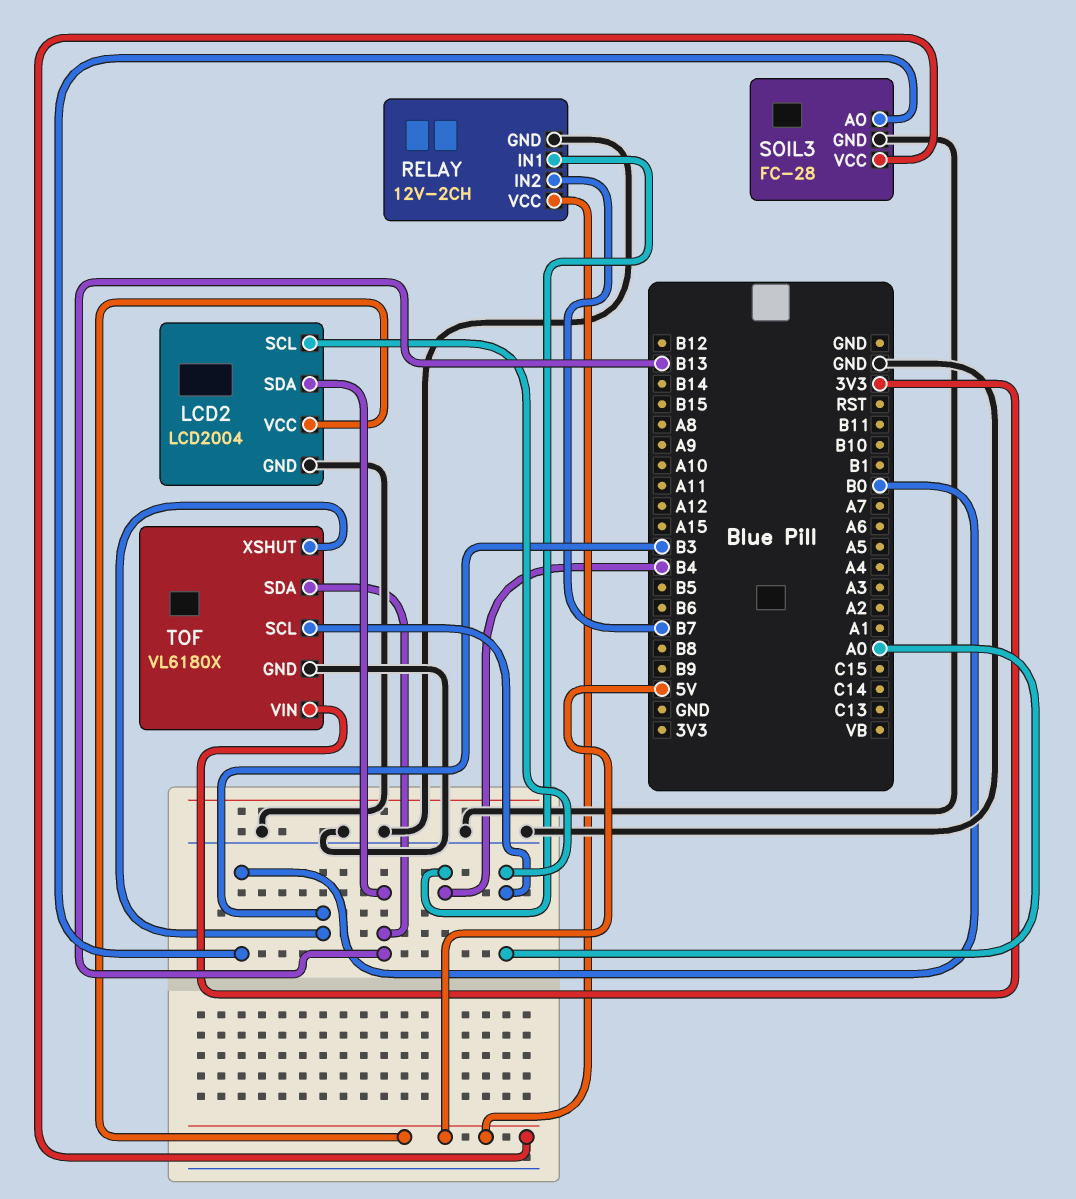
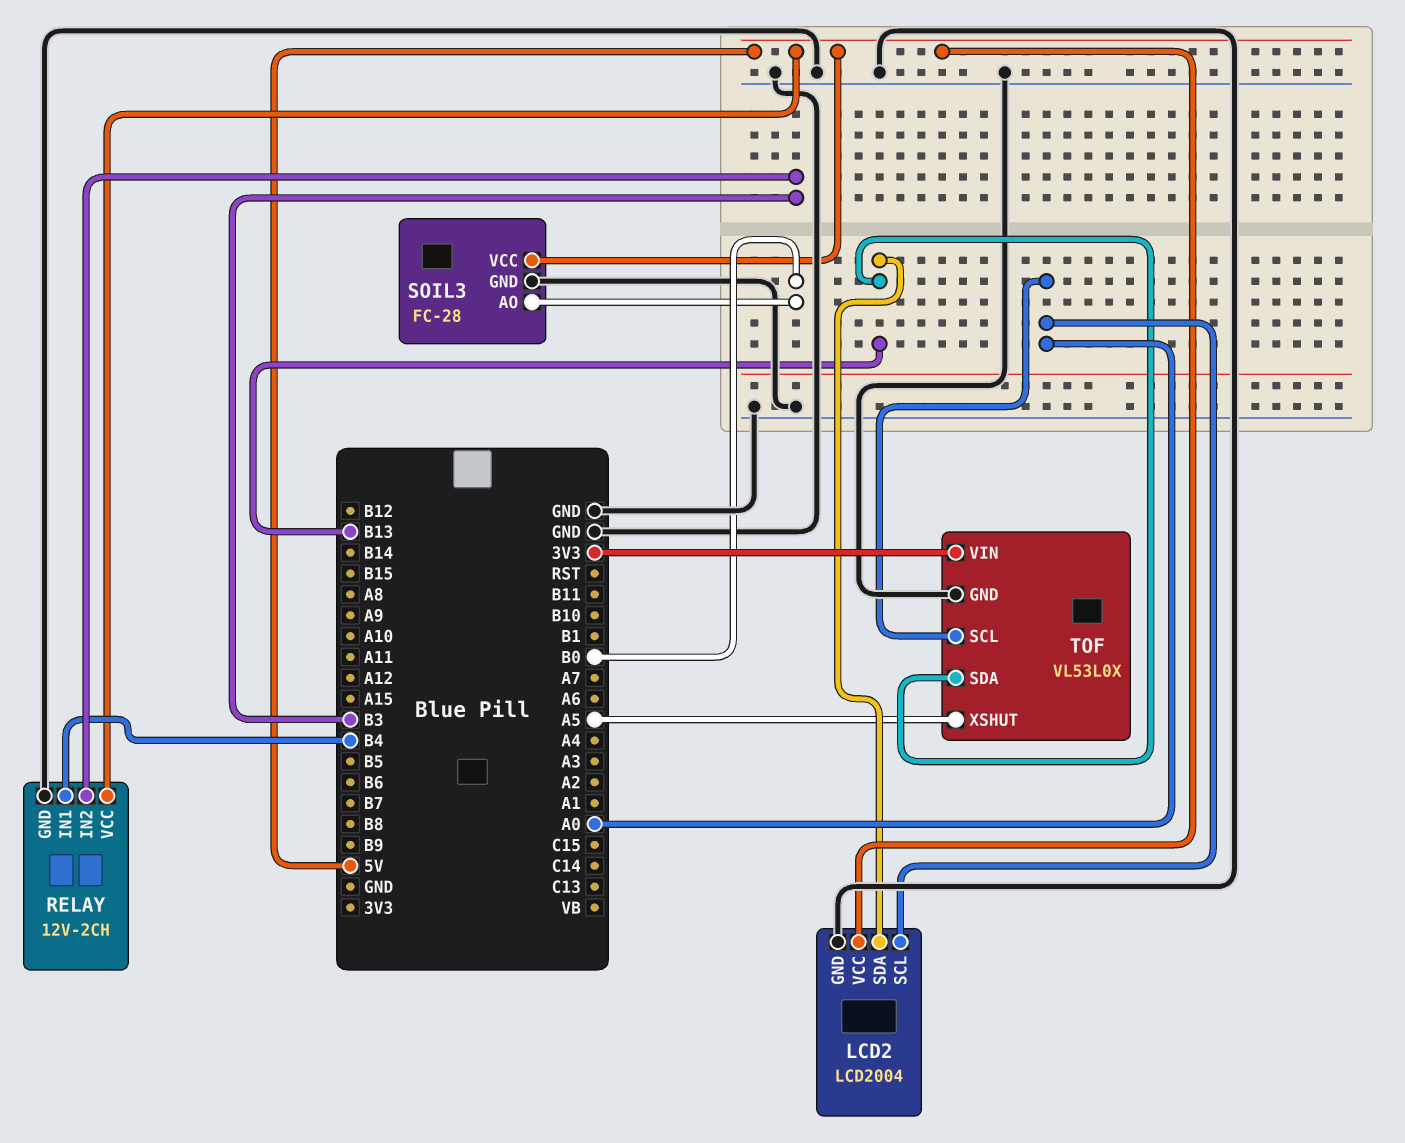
RELAY pin IN2: B7 -> B3
TOF: VL6180X -> VL53L0X
TOF pin XSHUT: B3 -> A5

